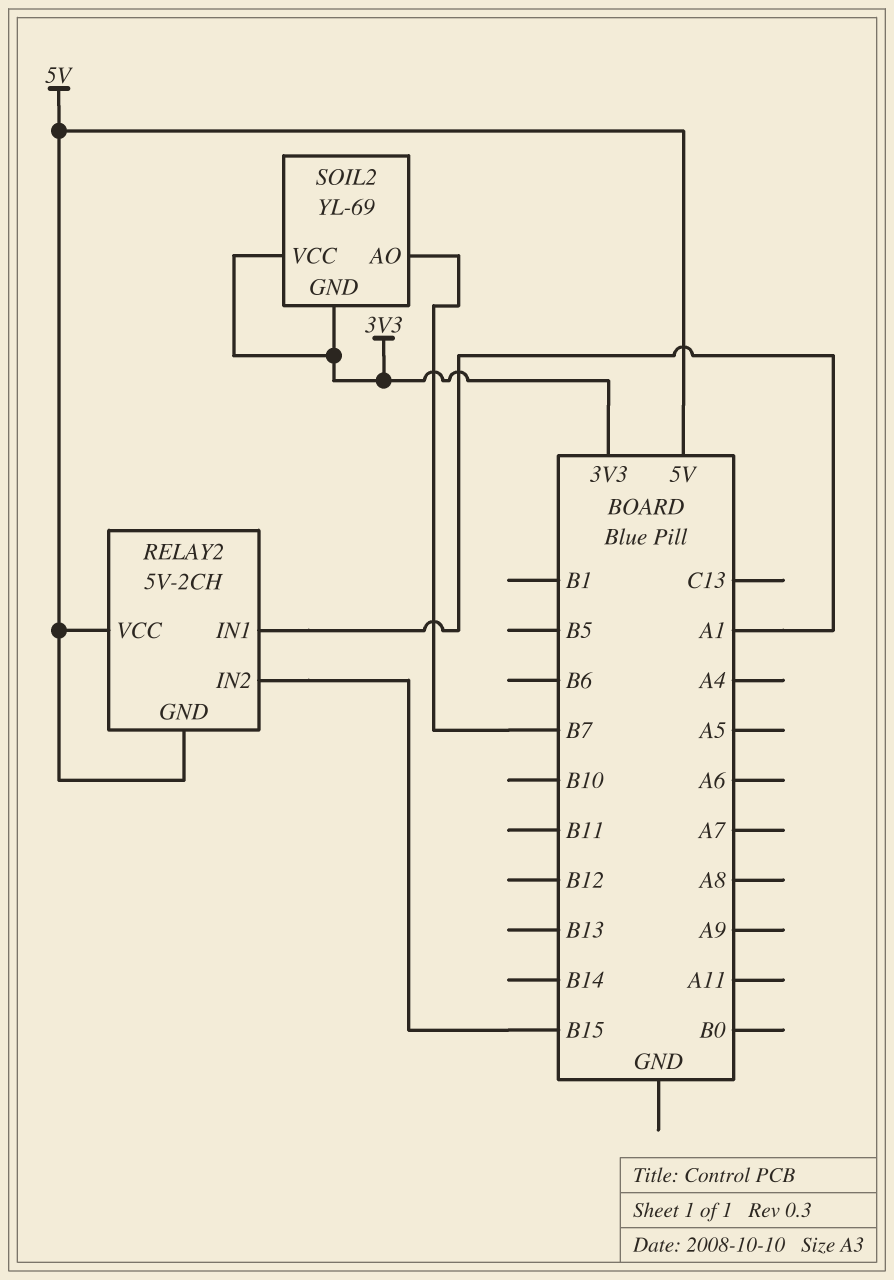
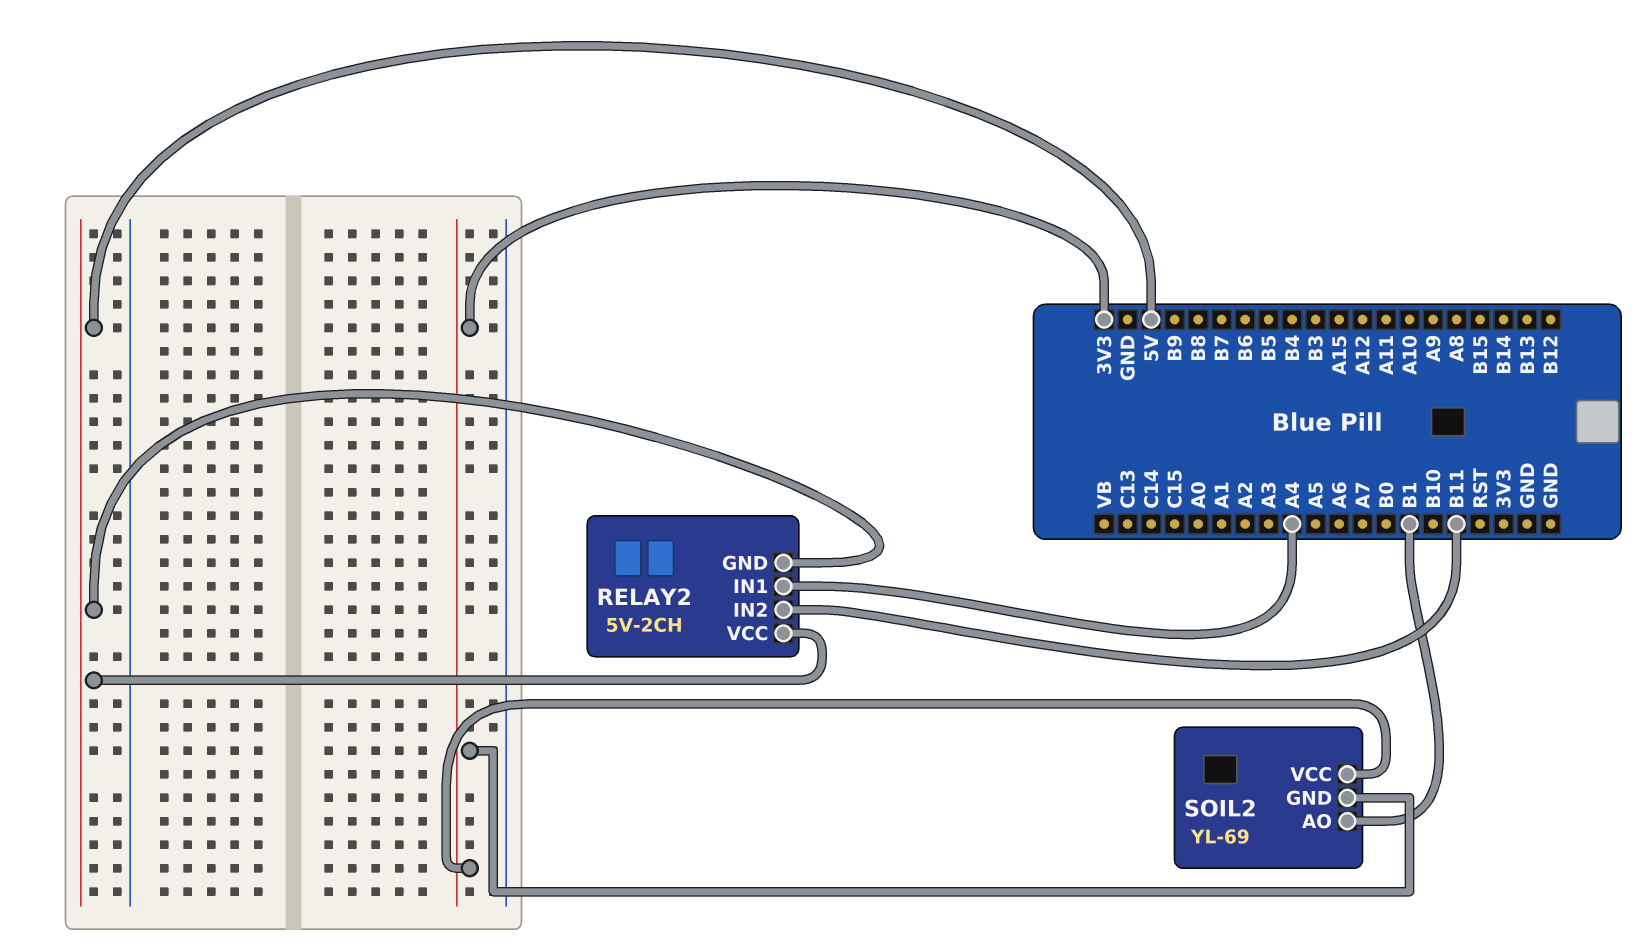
RELAY2 pin IN1: A1 -> A4
RELAY2 pin IN2: B15 -> B11
SOIL2 pin AO: B7 -> B1

